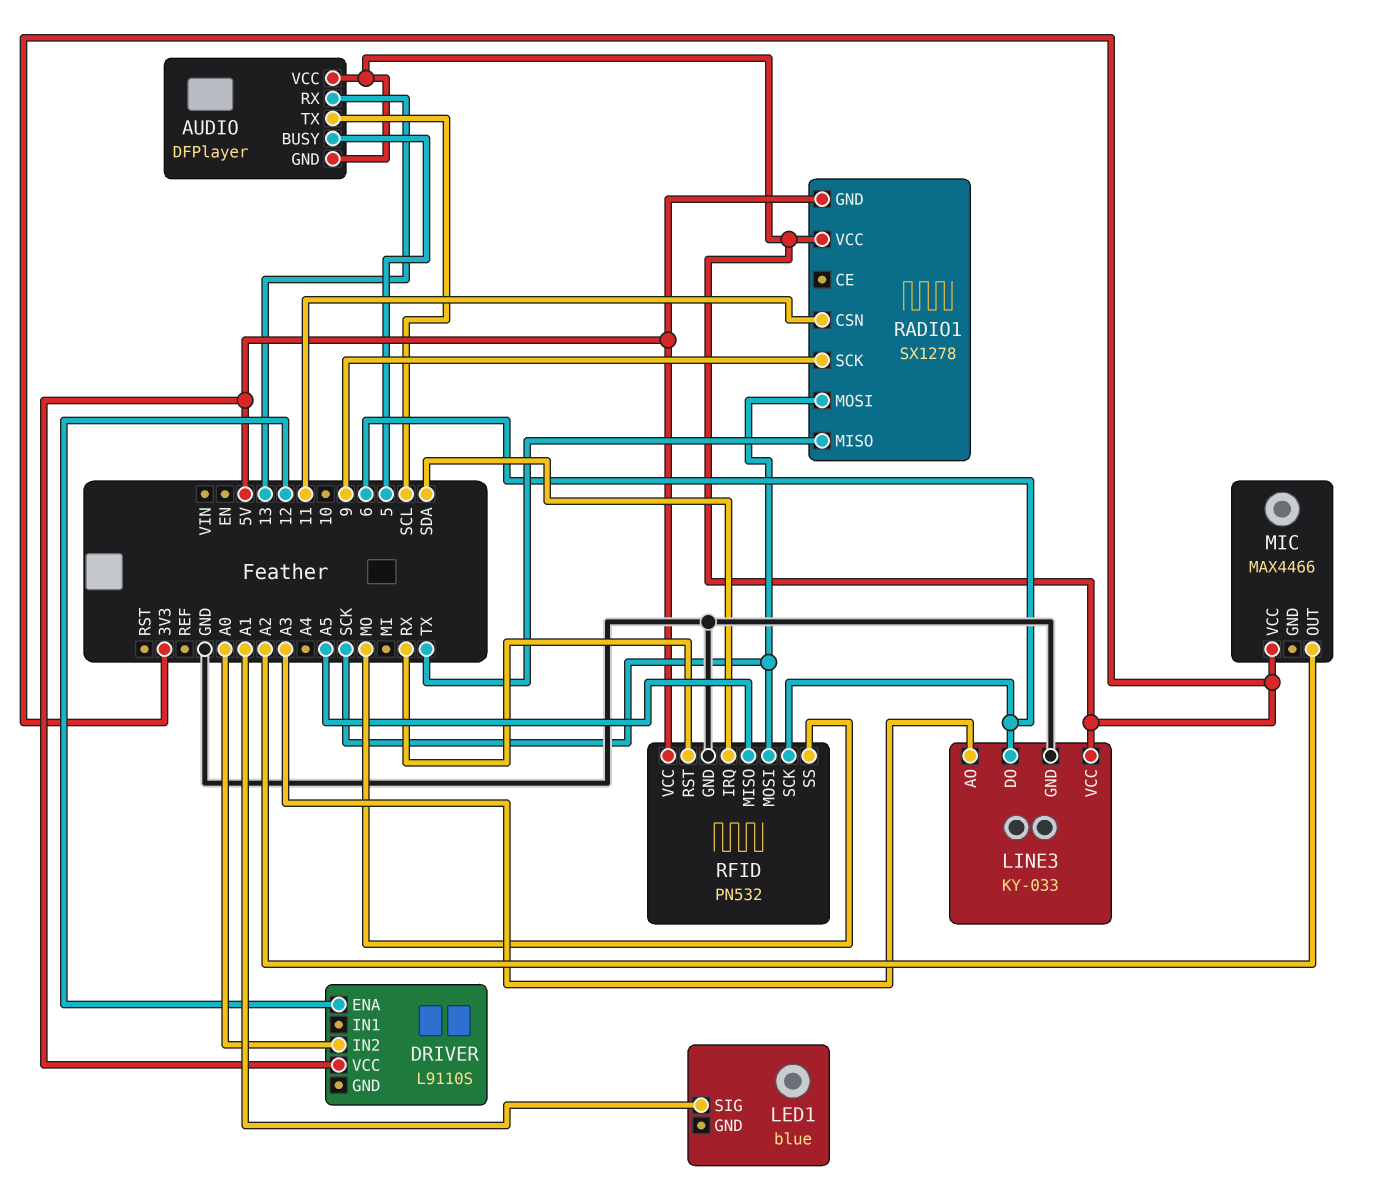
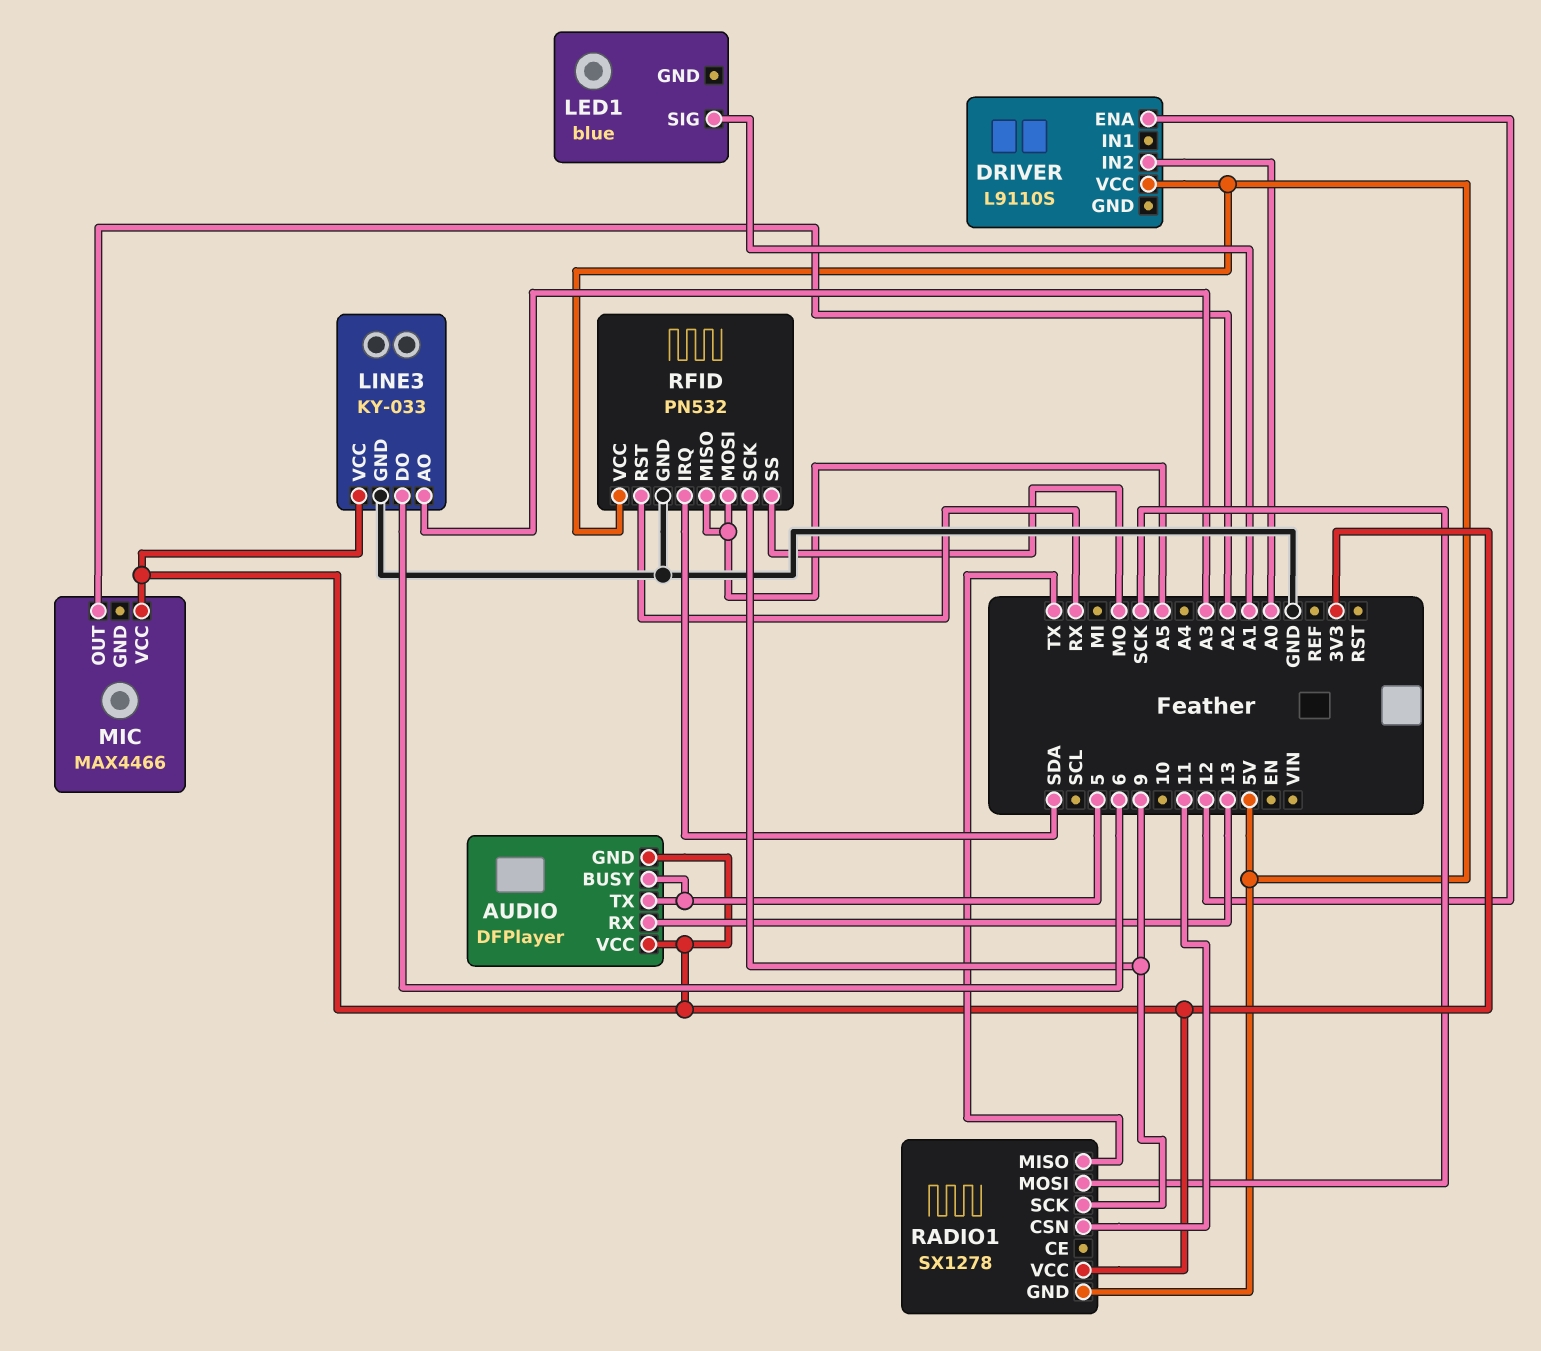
AUDIO pin TX: SCL -> 5
RFID pin MOSI: SCK -> A5
RFID pin SCK: 6 -> 9

